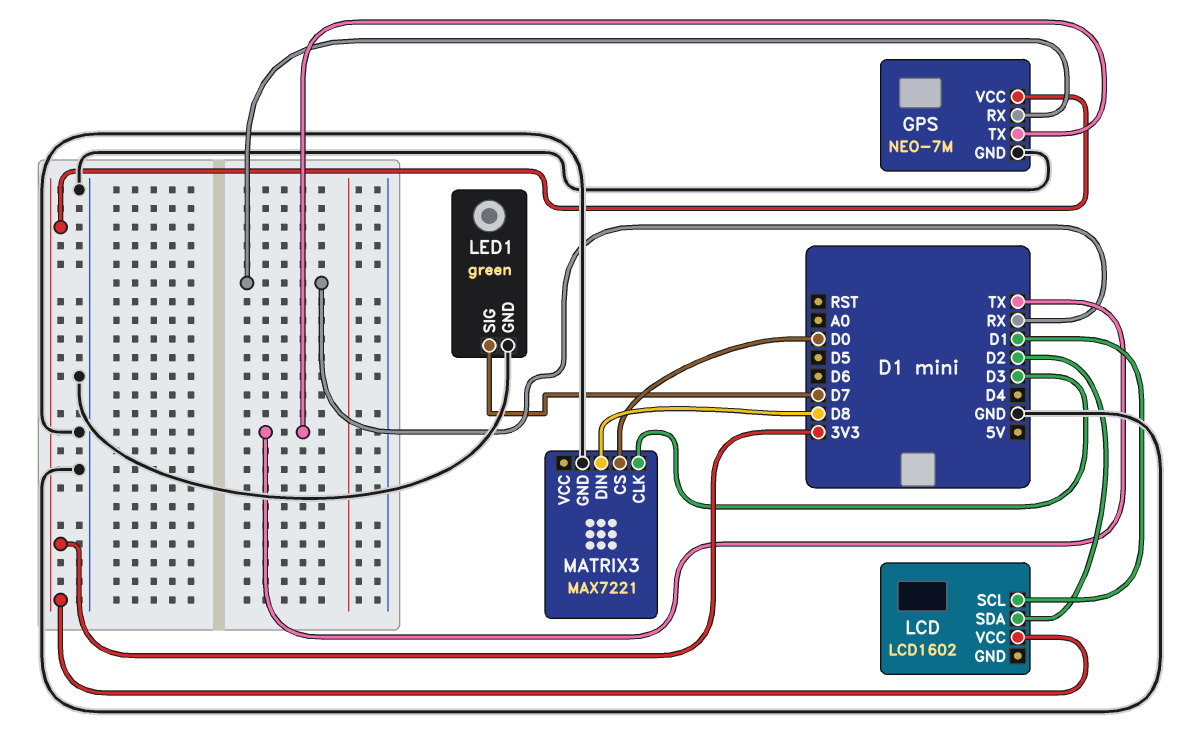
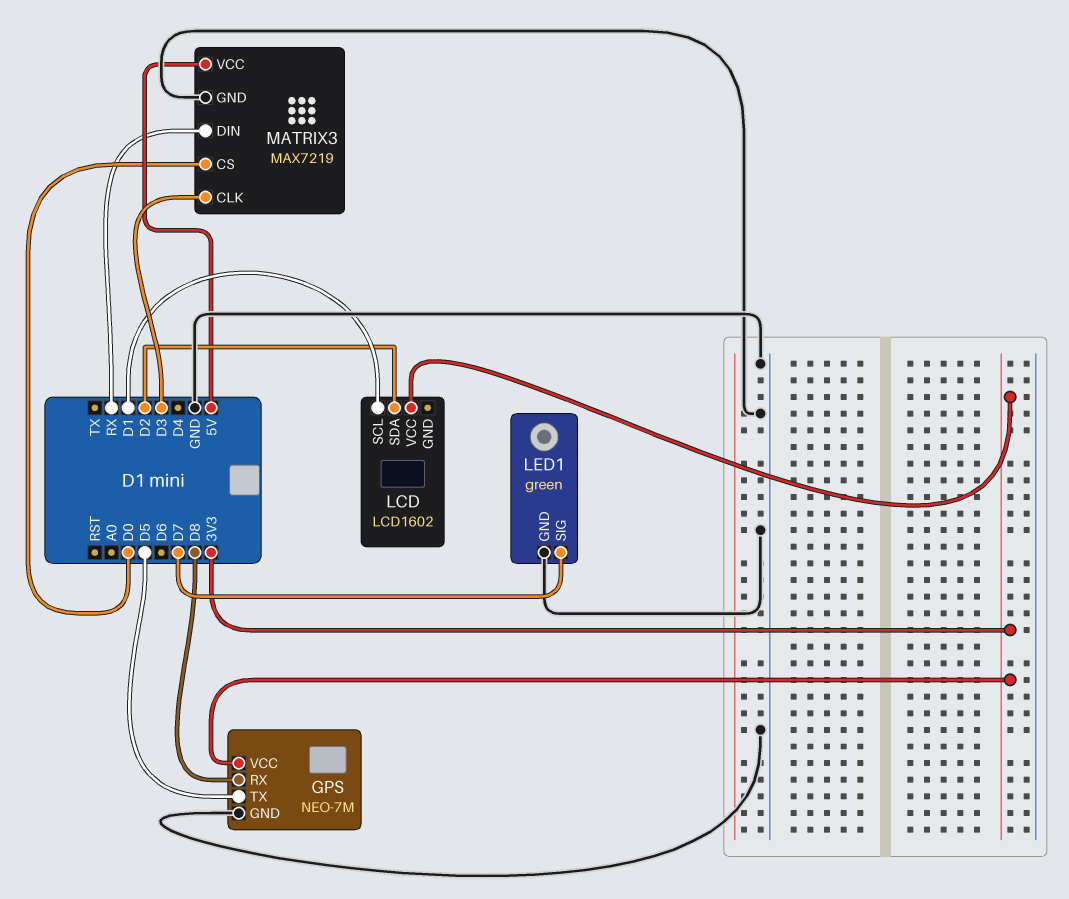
GPS pin RX: RX -> D8
GPS pin TX: TX -> D5
MATRIX3: MAX7221 -> MAX7219
MATRIX3 pin DIN: D8 -> RX
MATRIX3 pin VCC: none -> 5V

